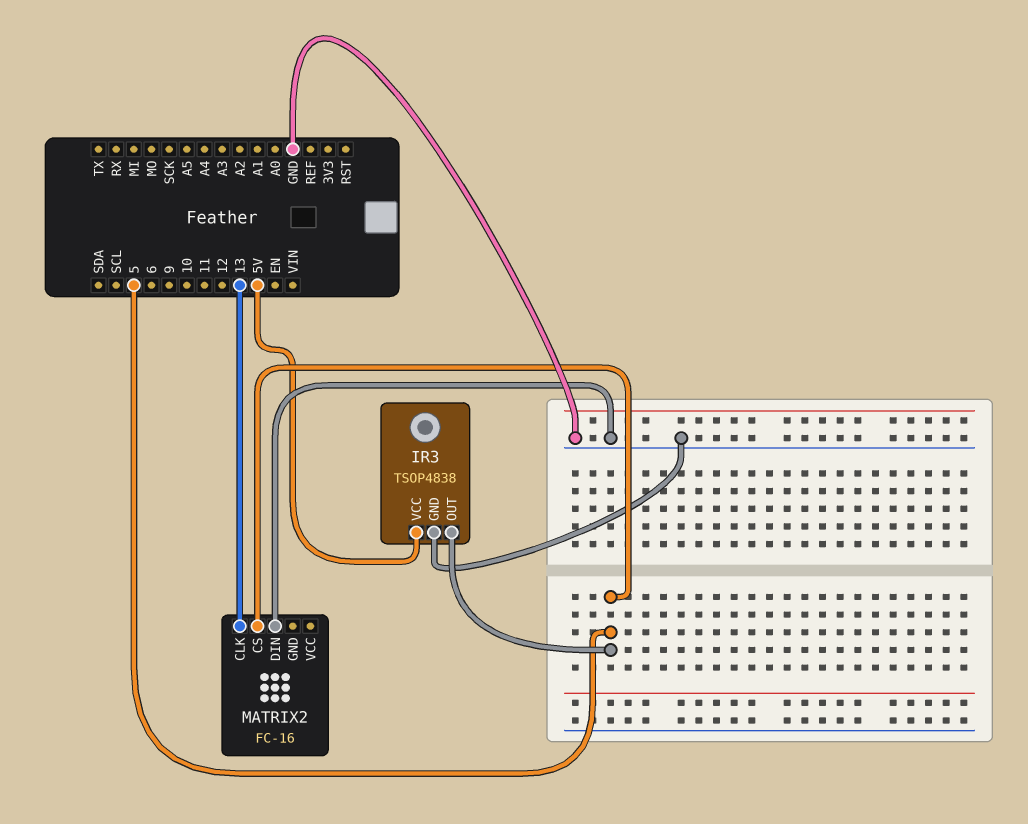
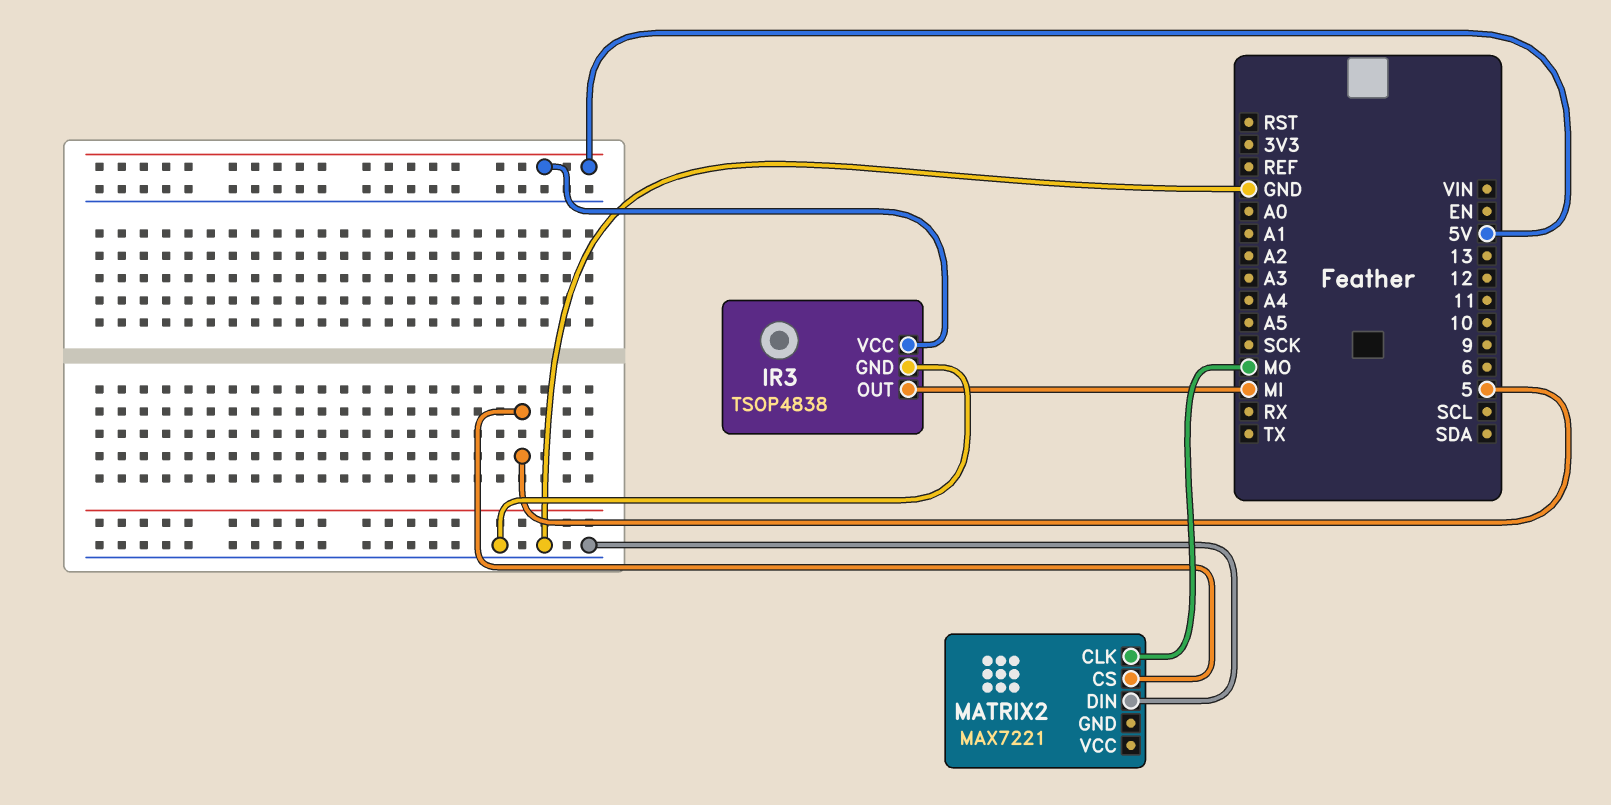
IR3 pin OUT: 5 -> MI
MATRIX2: FC-16 -> MAX7221
MATRIX2 pin CLK: 13 -> MO

